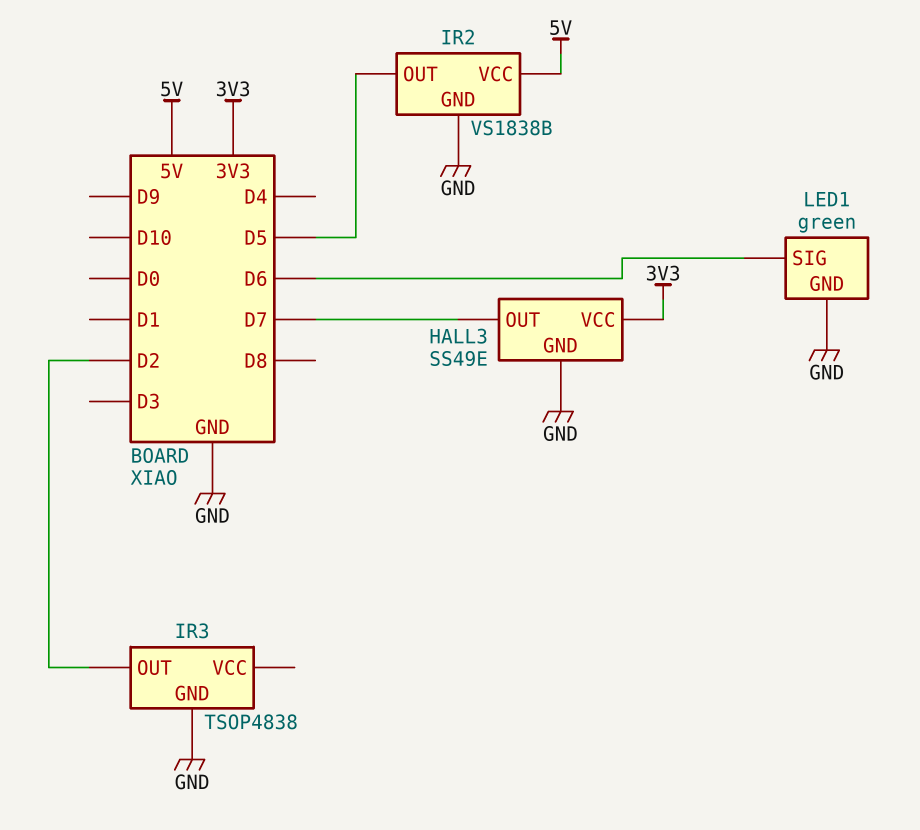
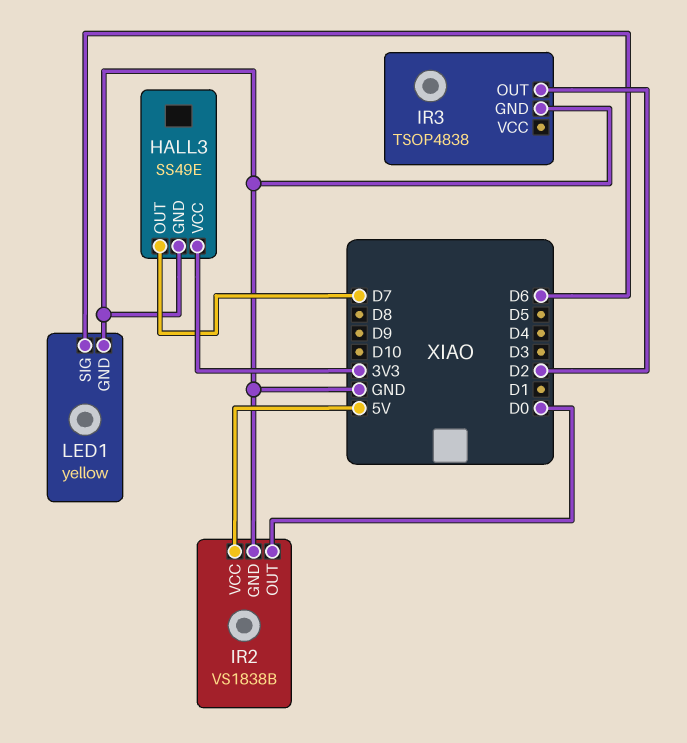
IR2 pin OUT: D5 -> D0
LED1: green -> yellow

